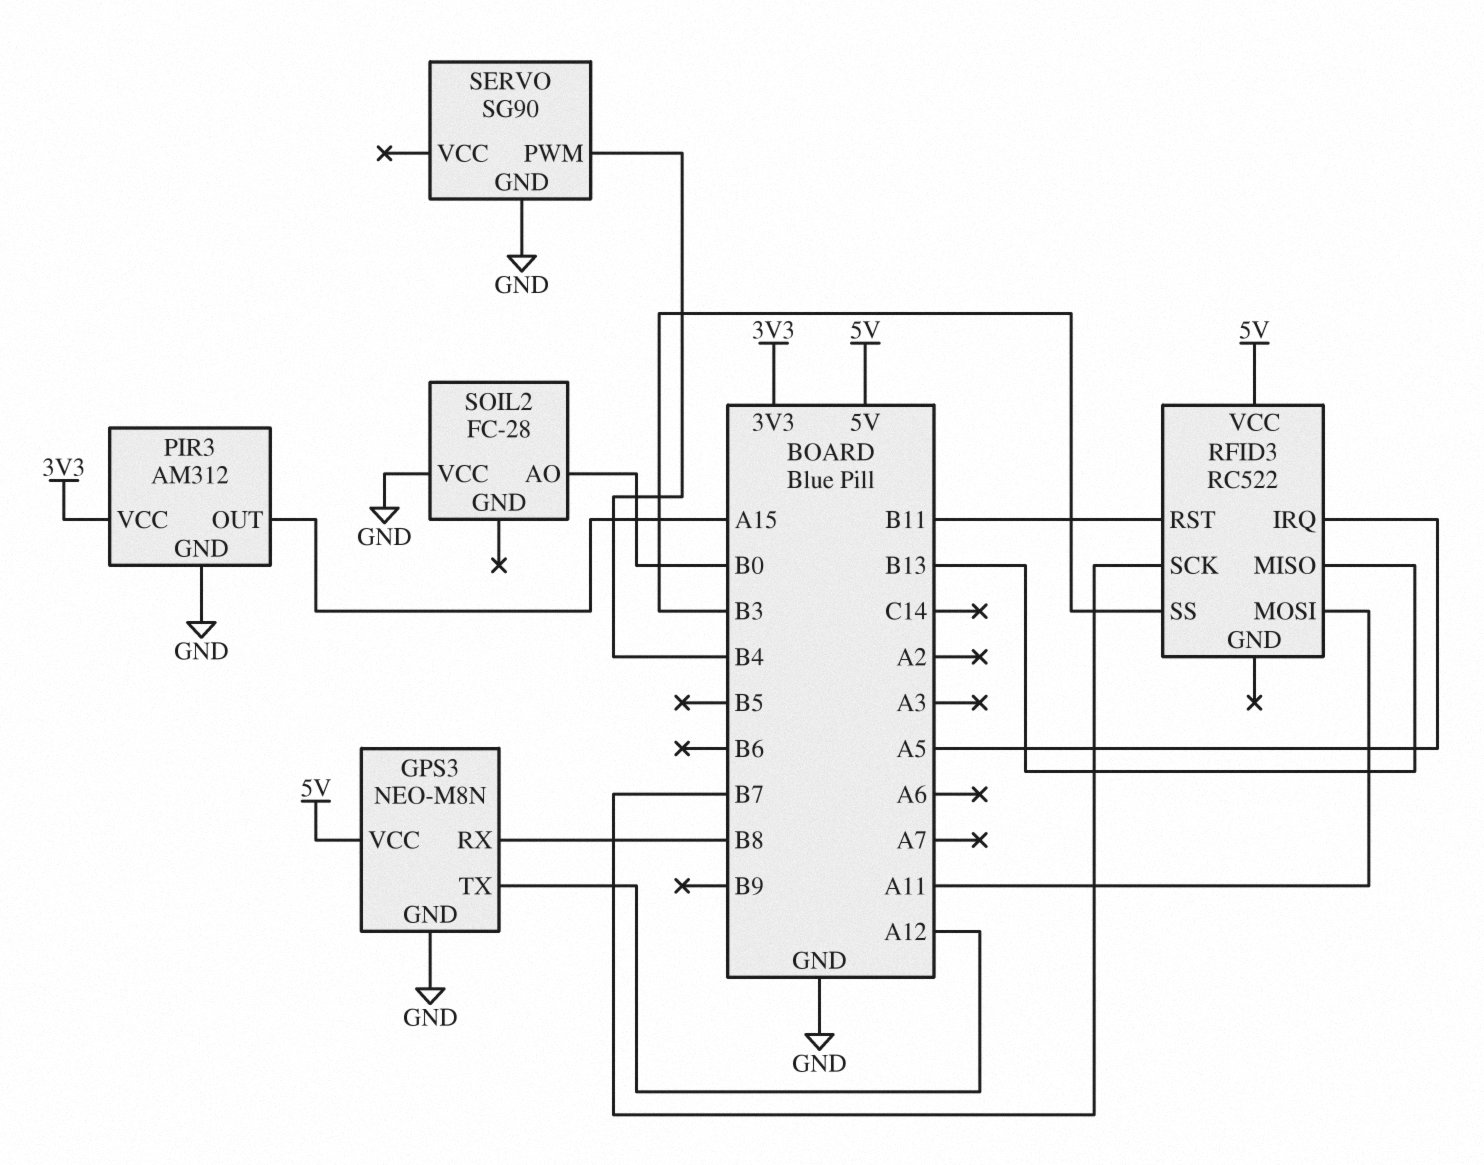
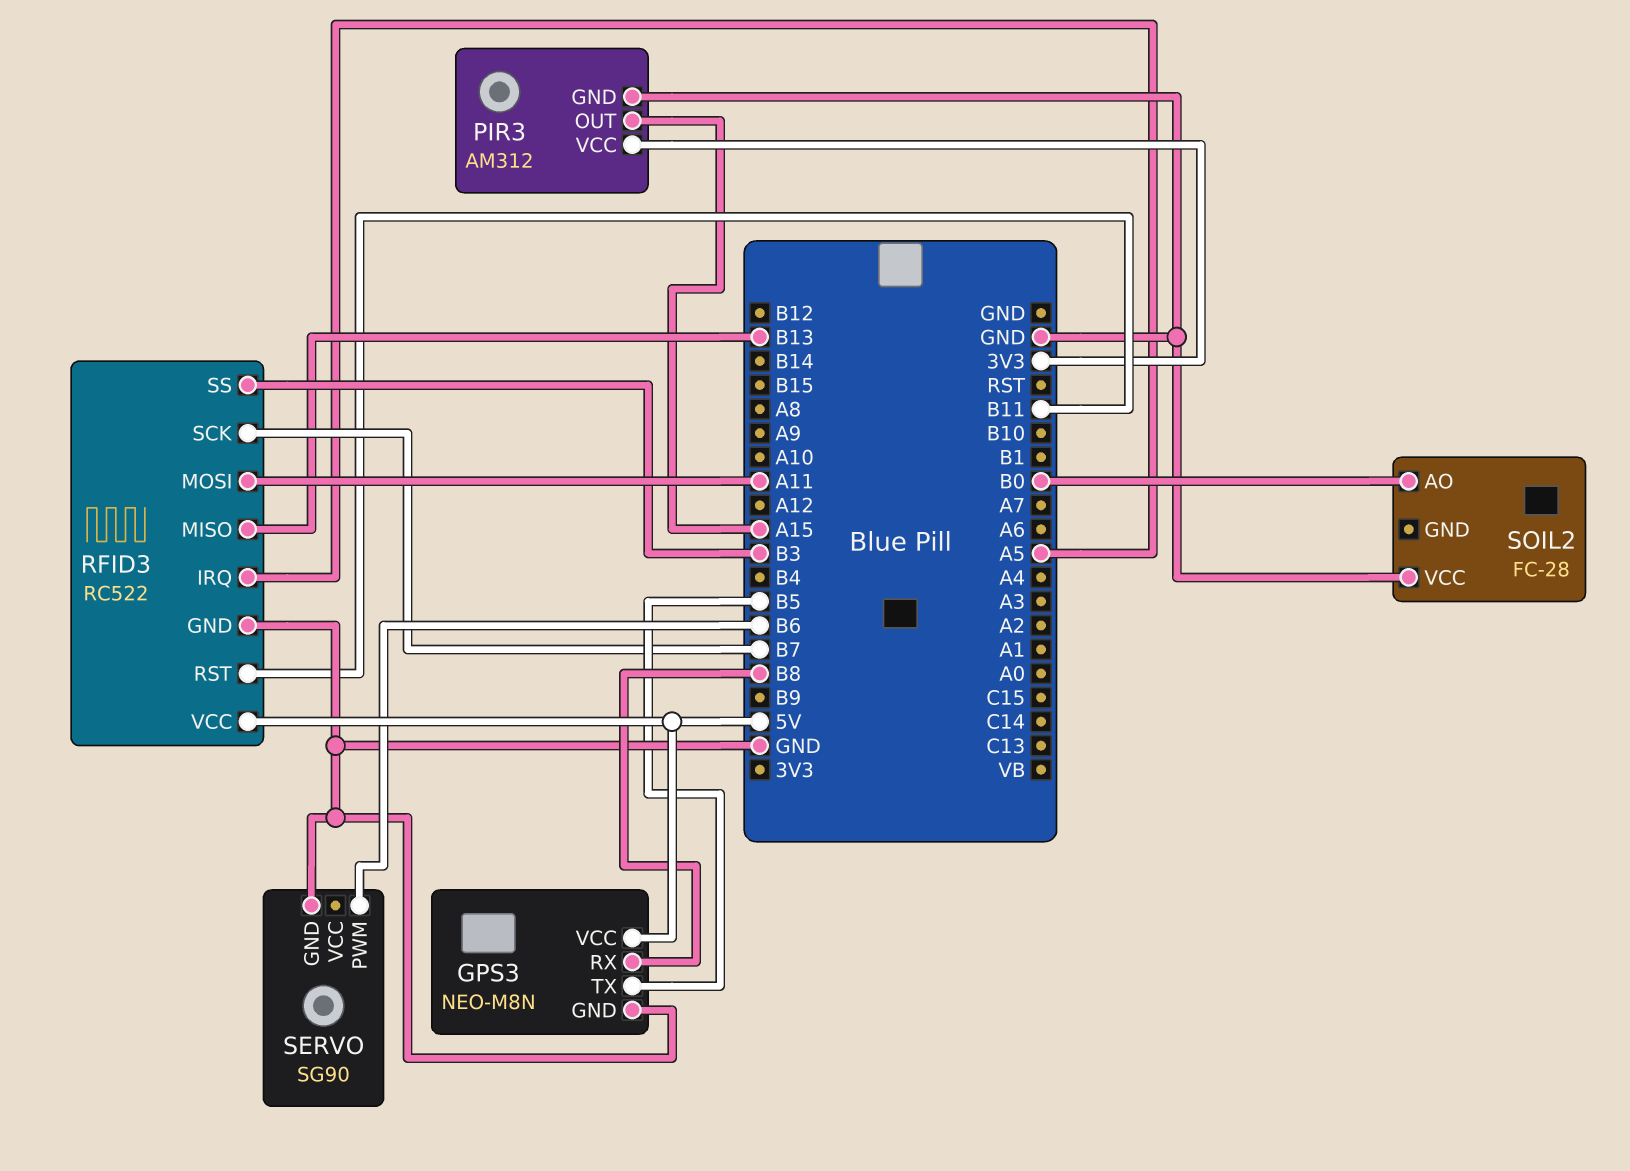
GPS3 pin TX: A12 -> B5
RFID3 pin GND: none -> GND
SERVO pin PWM: B4 -> B6

